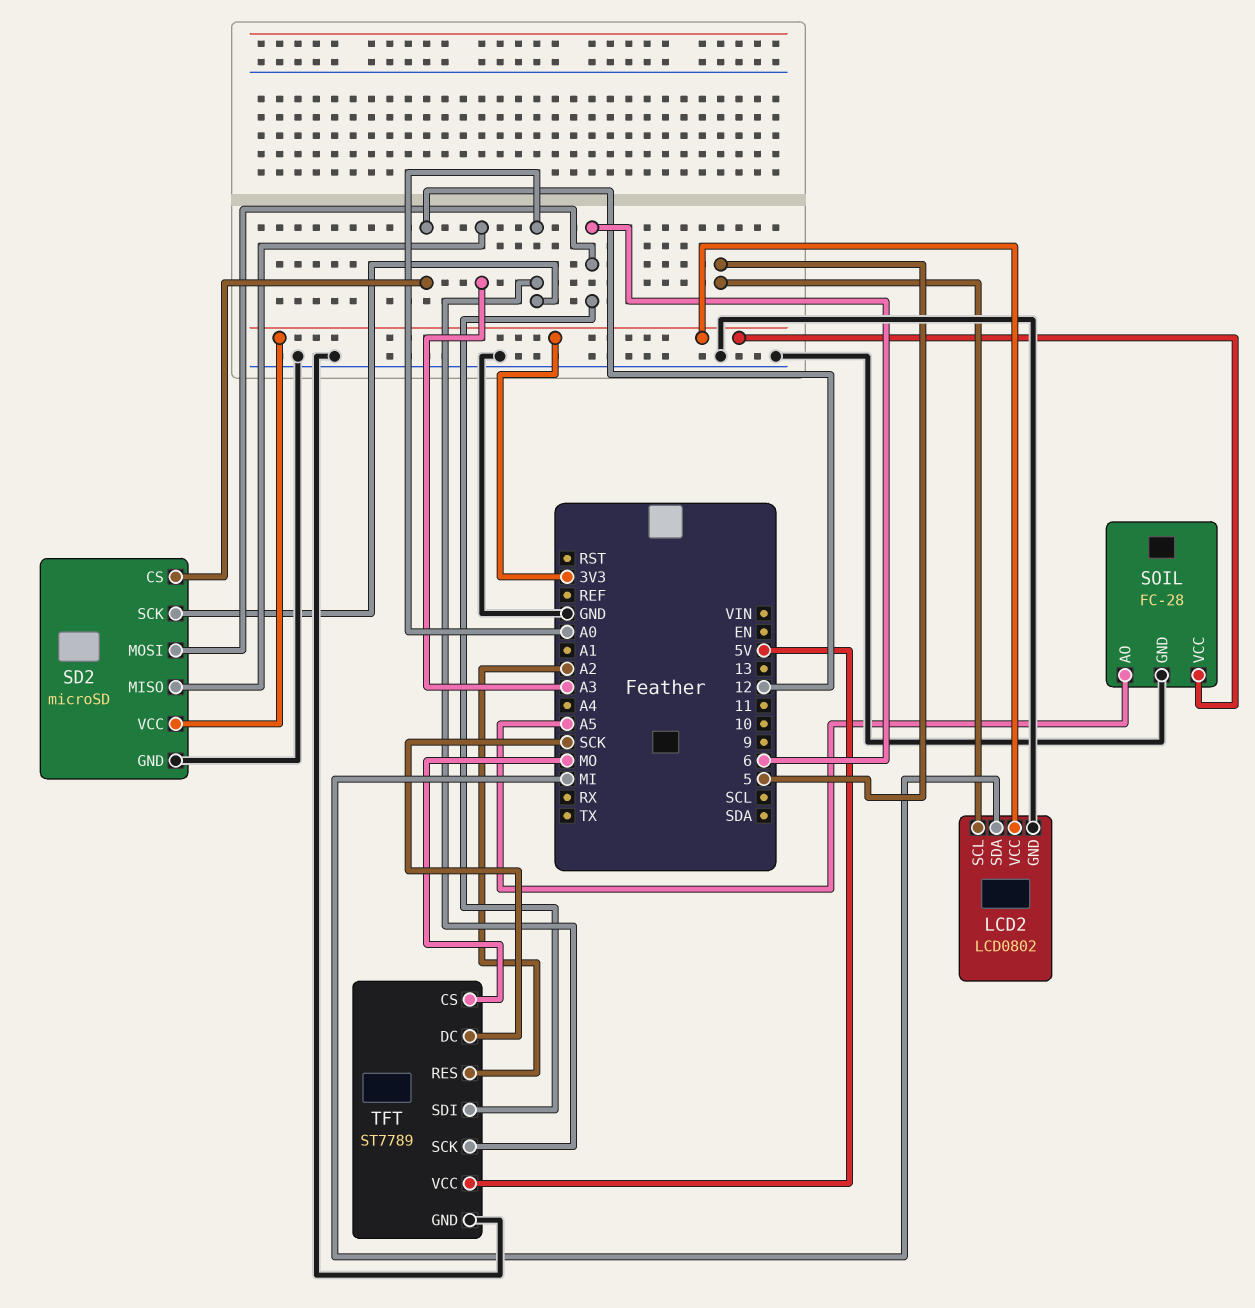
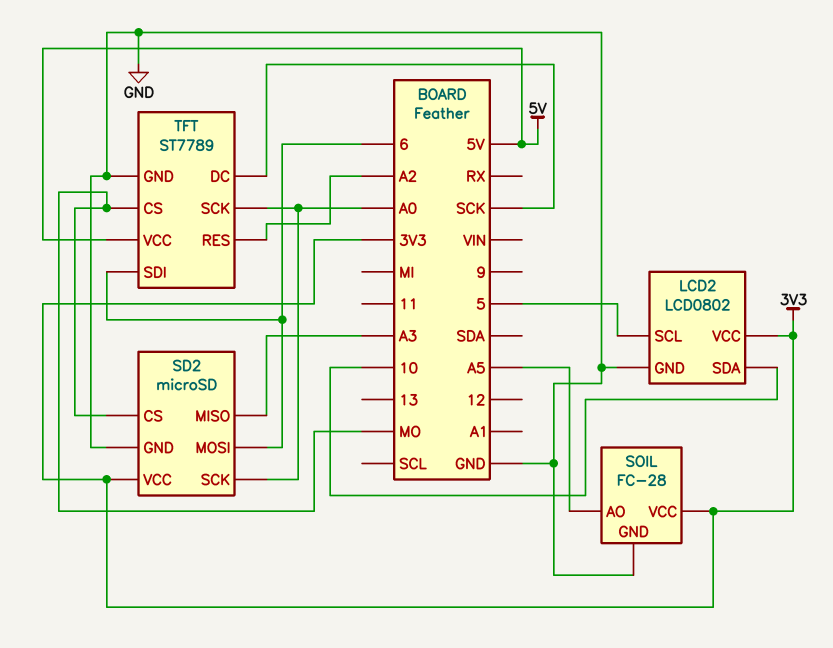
LCD2 pin SDA: MI -> 10
SD2 pin CS: 12 -> MO

